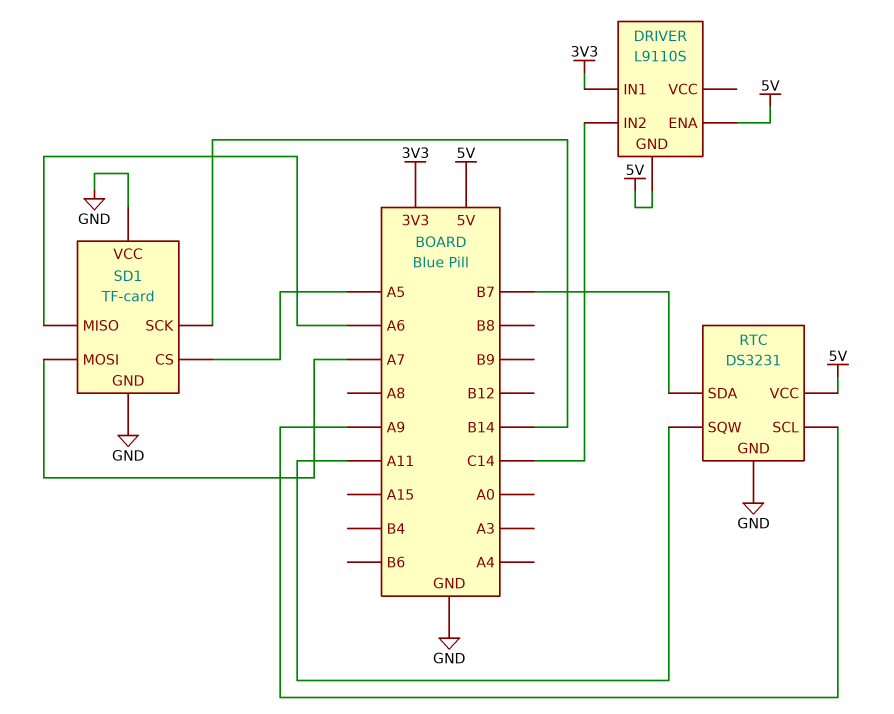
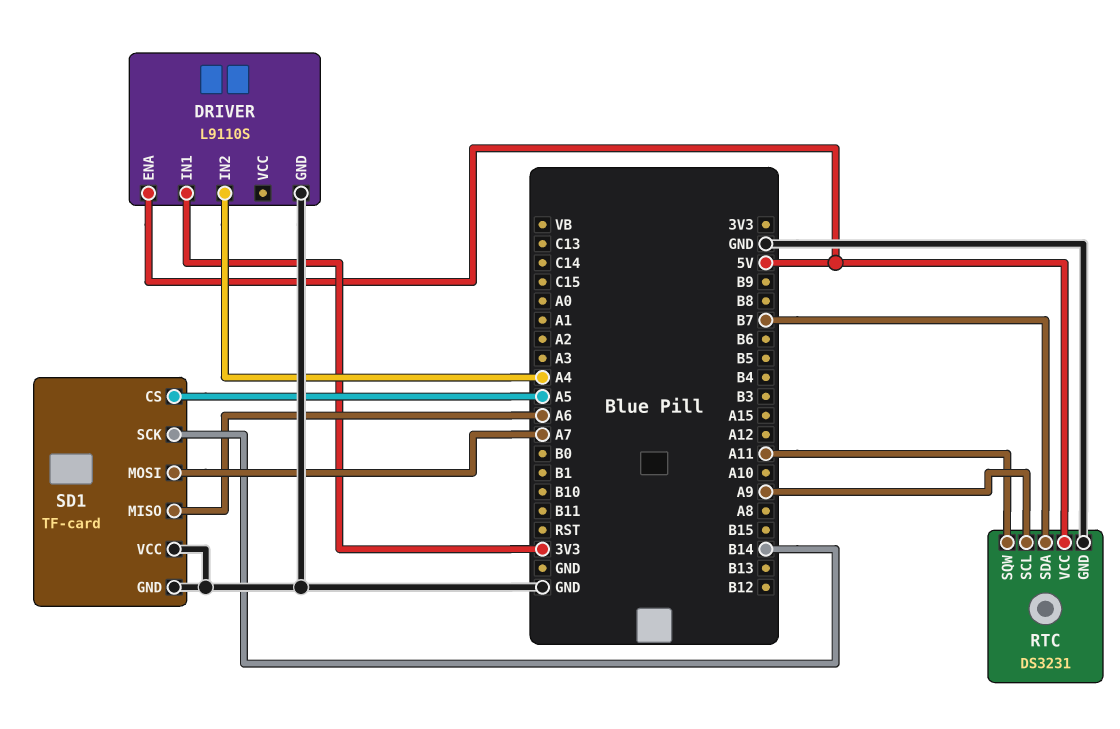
DRIVER pin GND: 5V -> GND
DRIVER pin IN2: C14 -> A4

